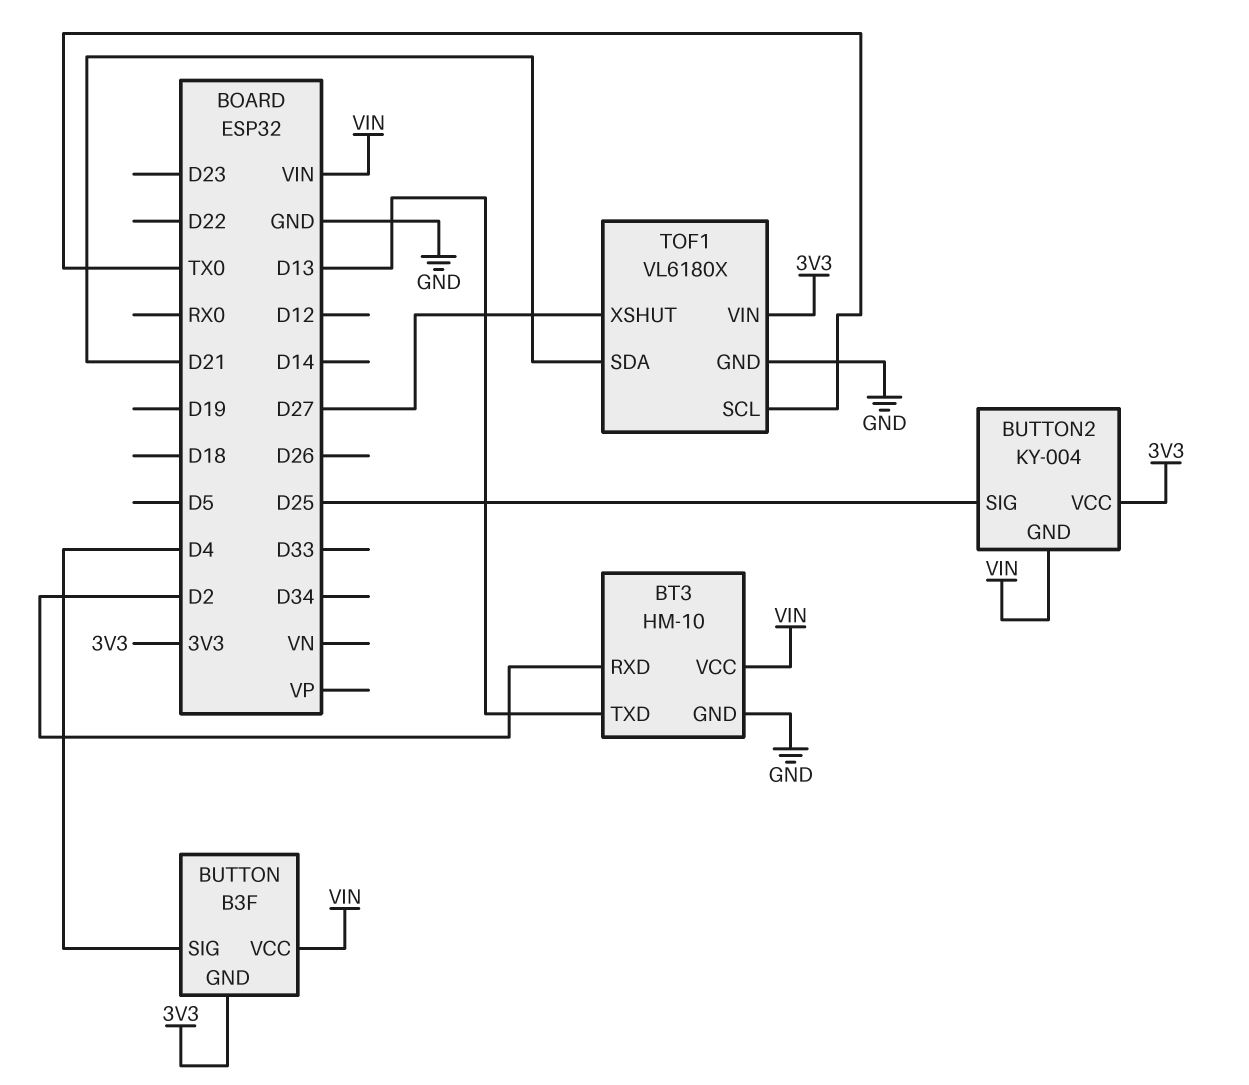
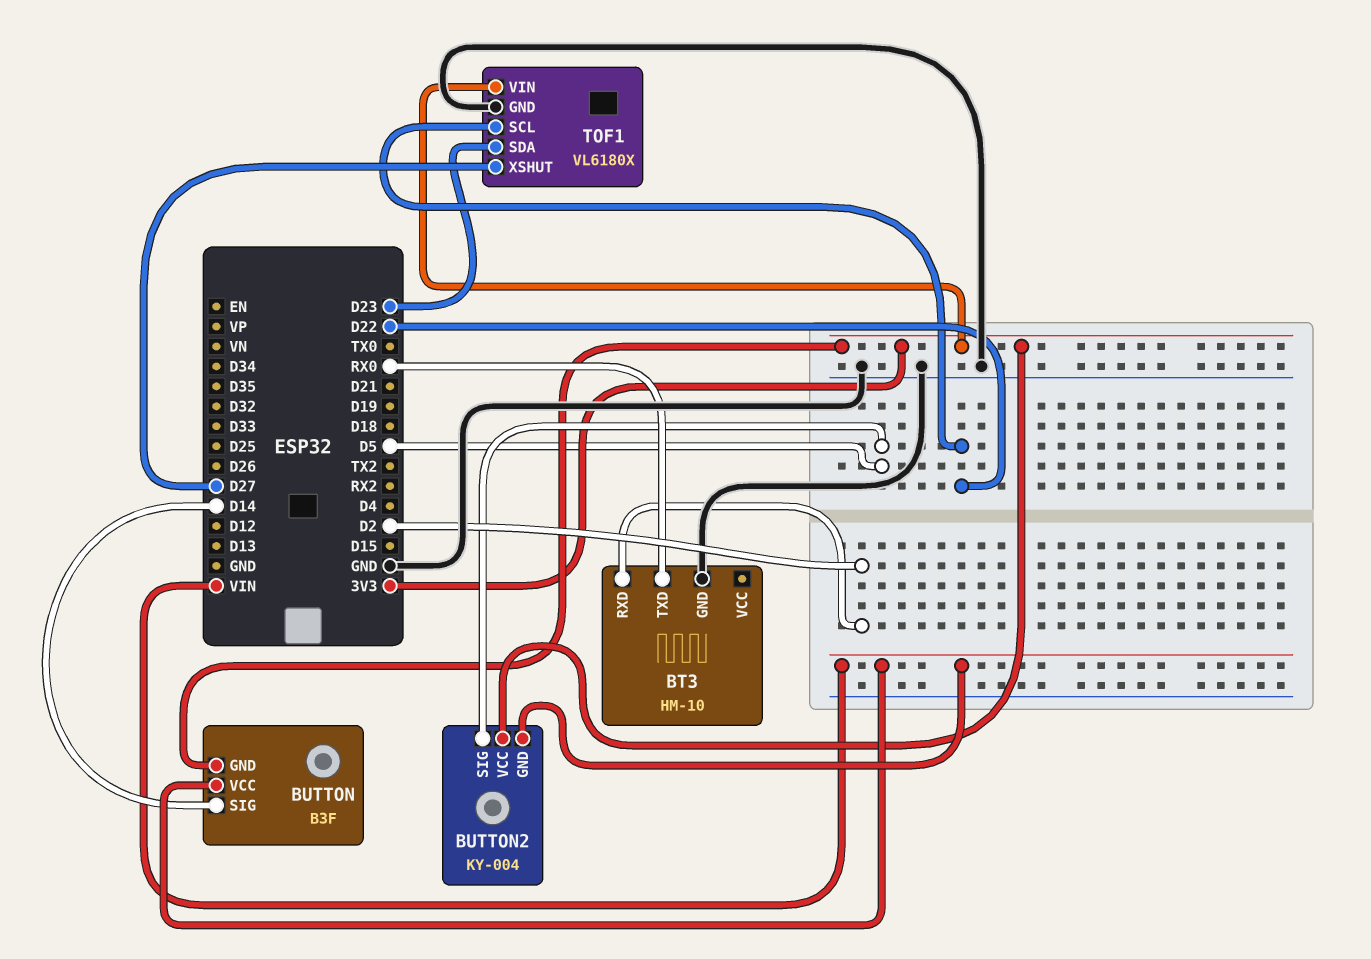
BT3 pin TXD: D13 -> RX0
BT3 pin VCC: VIN -> none
BUTTON pin SIG: D4 -> D14
BUTTON2 pin SIG: D25 -> D5
TOF1 pin SCL: TX0 -> D22
TOF1 pin SDA: D21 -> D23

